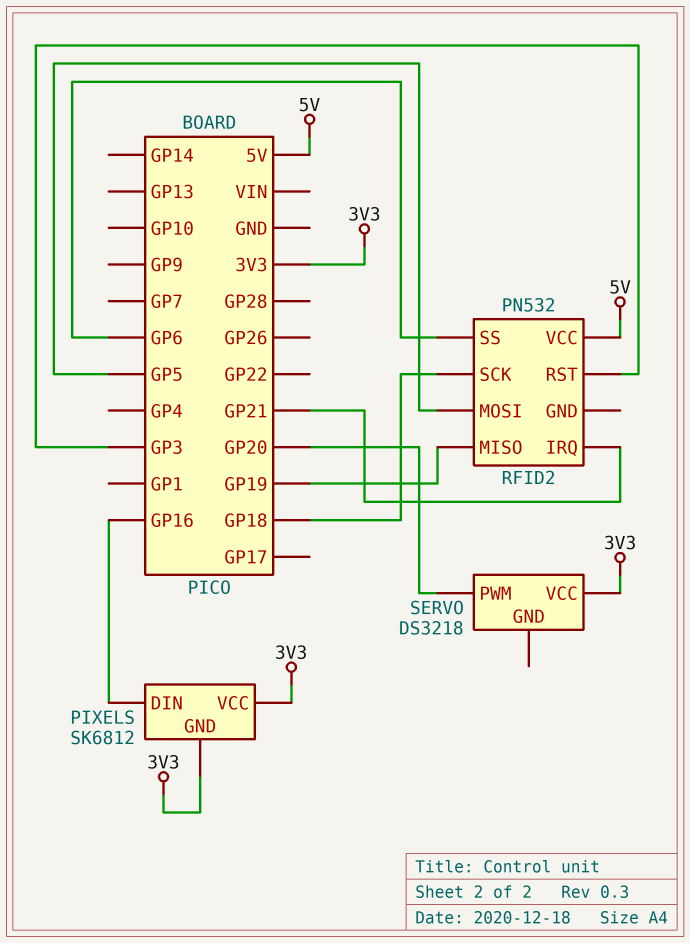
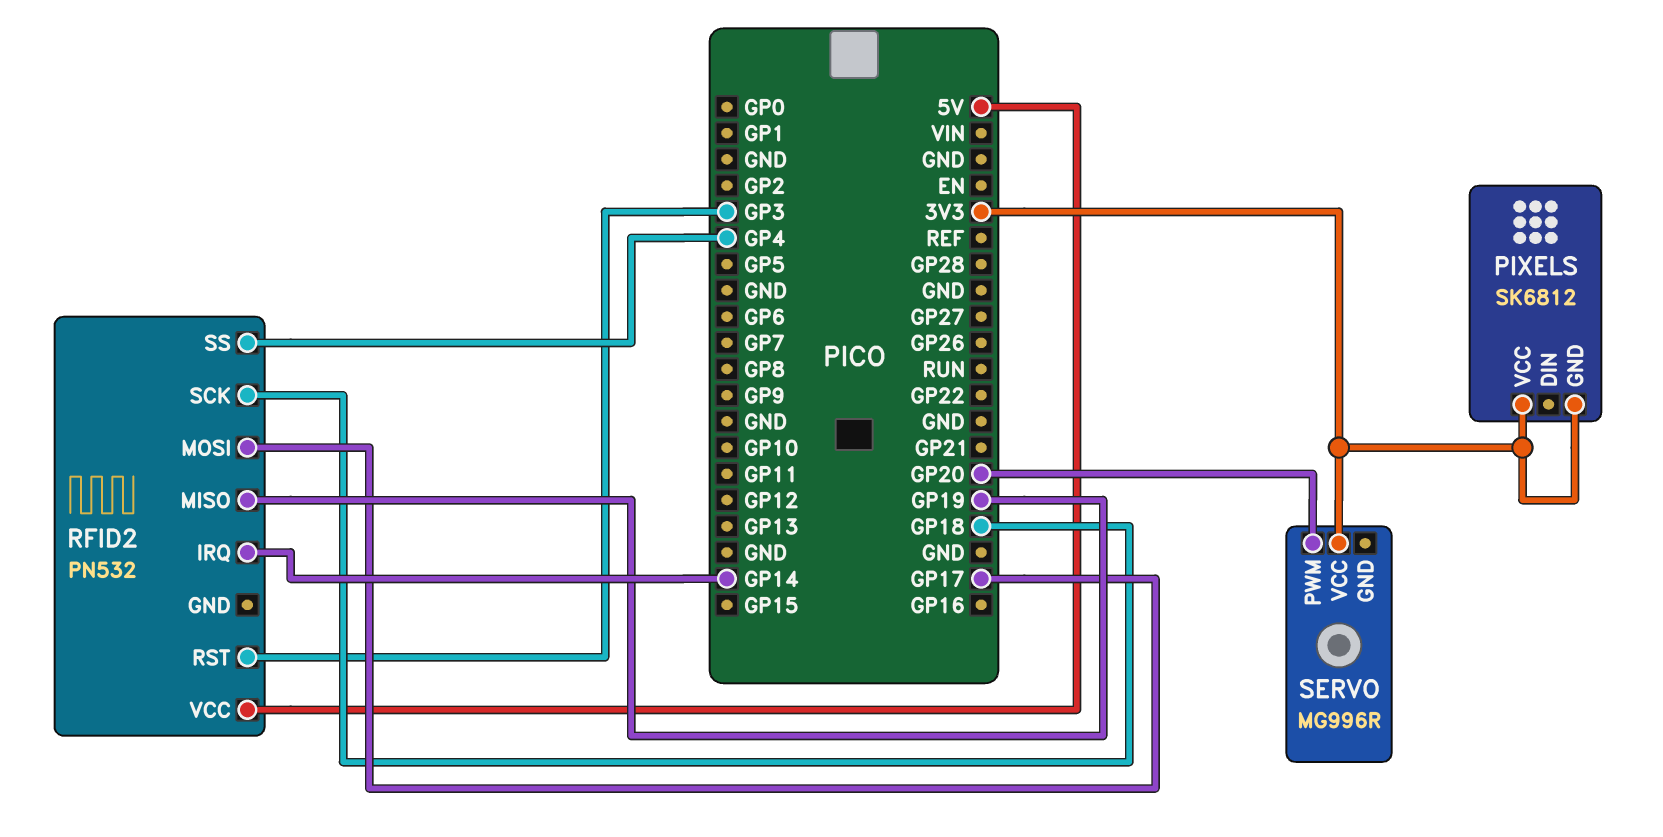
PIXELS pin DIN: GP16 -> none
RFID2 pin IRQ: GP21 -> GP14
RFID2 pin MOSI: GP5 -> GP17
RFID2 pin SS: GP6 -> GP4
SERVO: DS3218 -> MG996R

